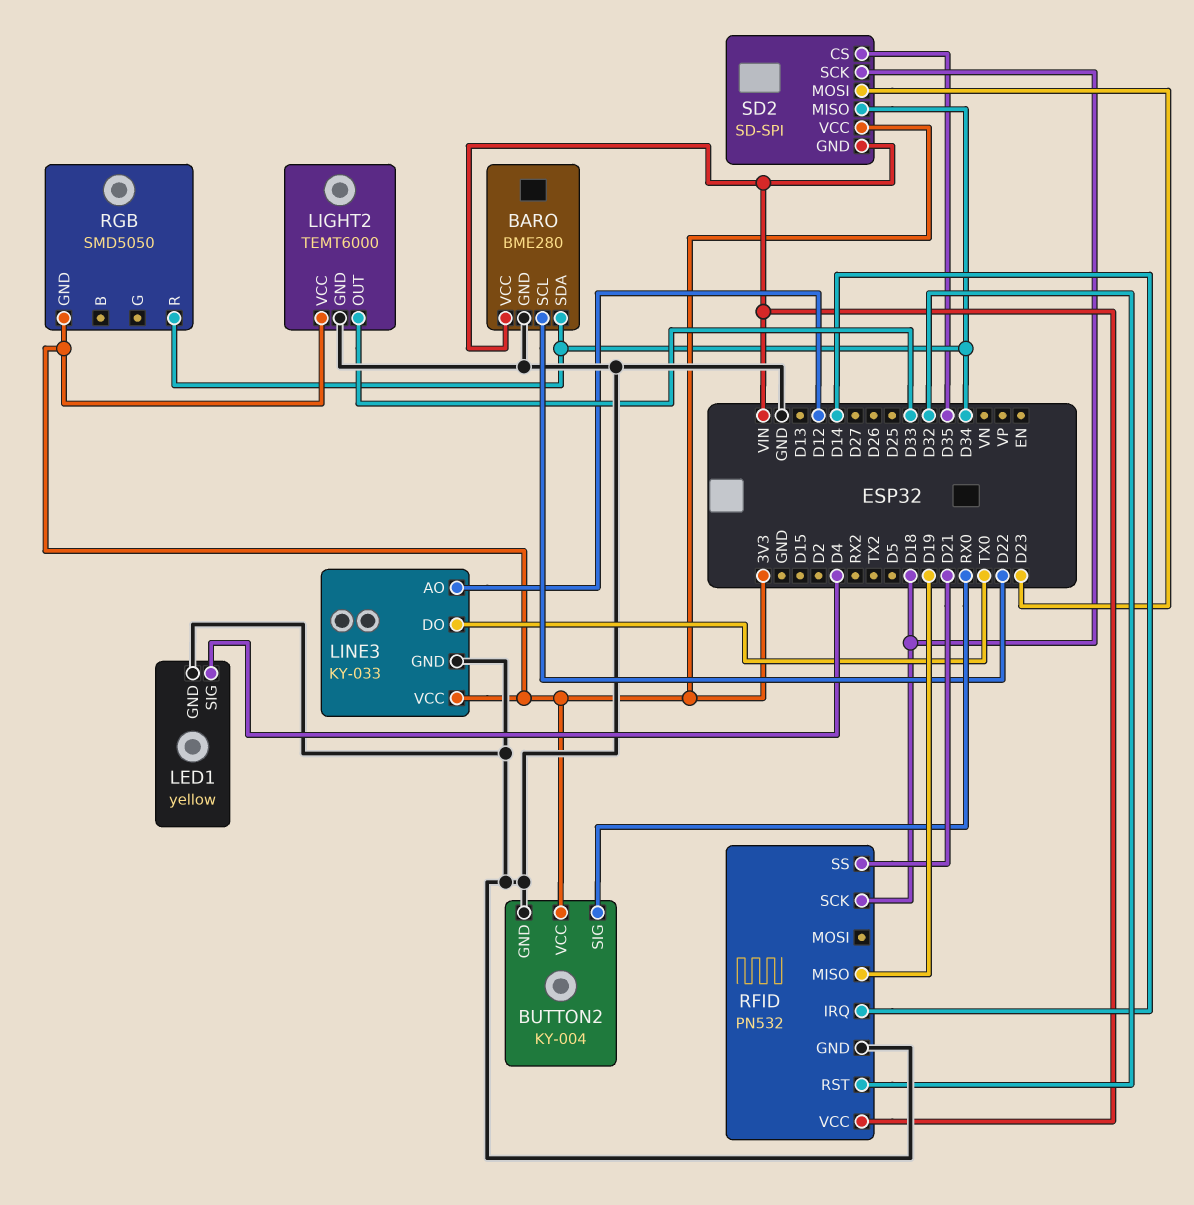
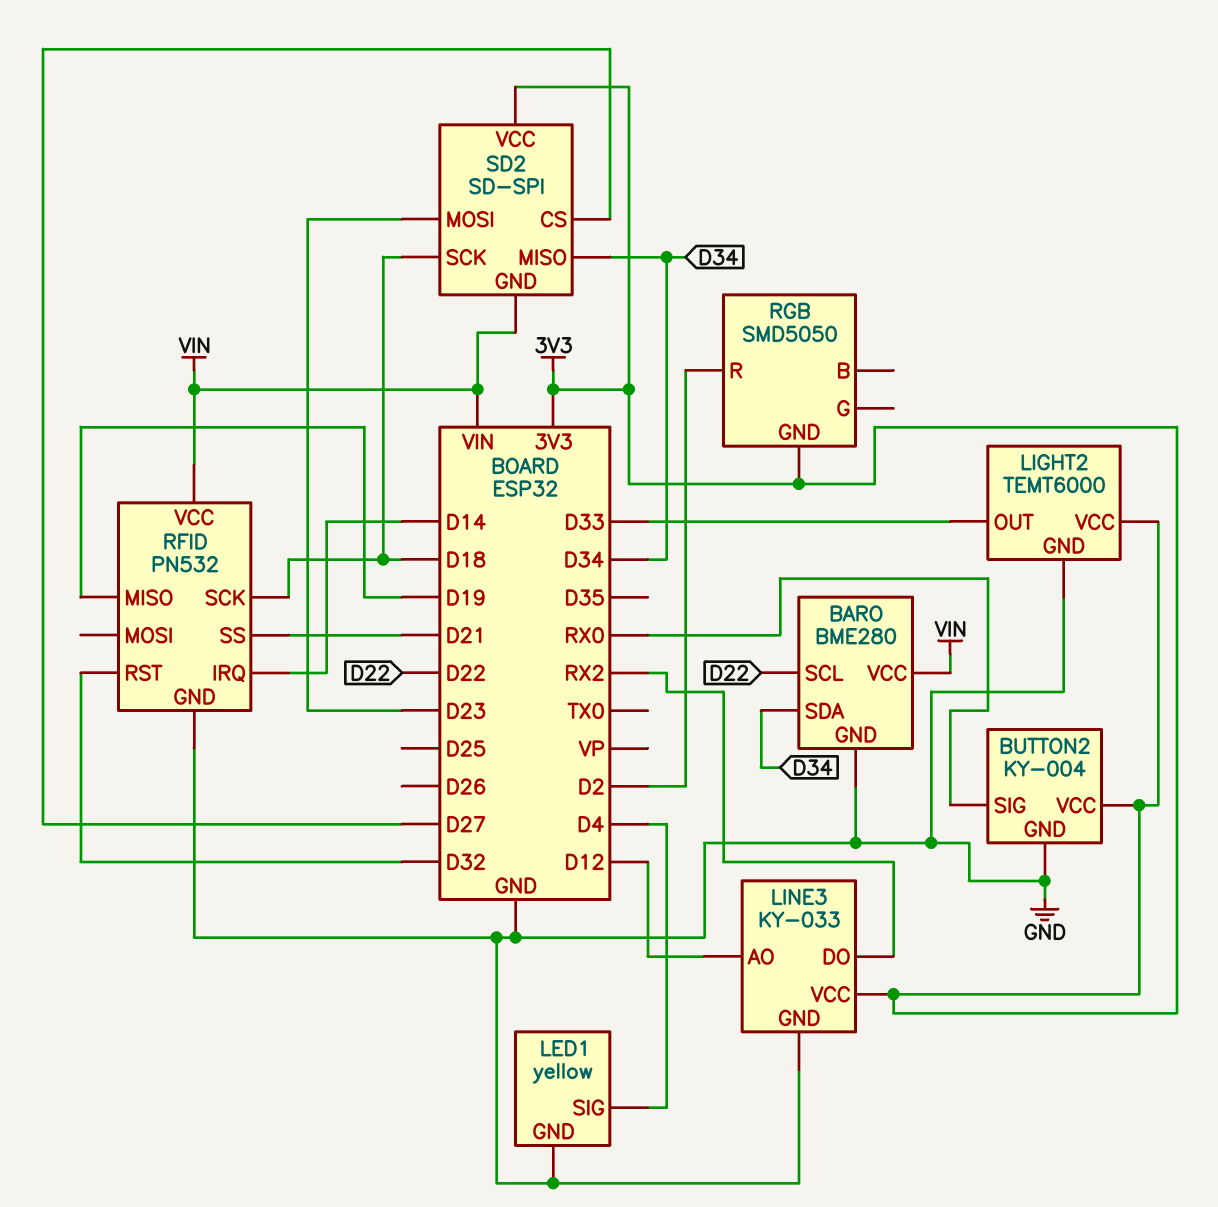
LINE3 pin DO: TX0 -> RX2
RGB pin R: D34 -> D2
SD2 pin CS: D35 -> D27

